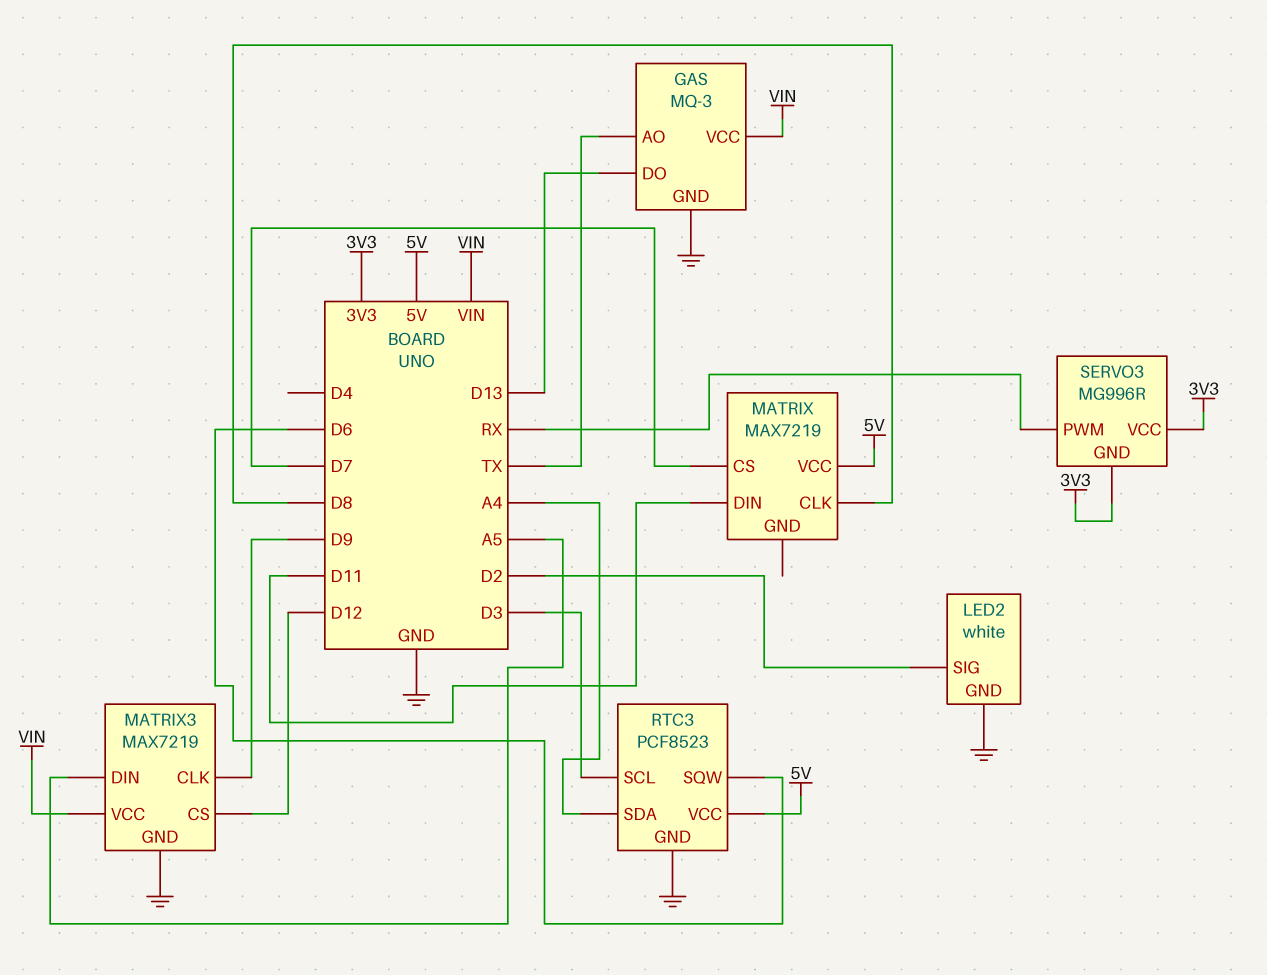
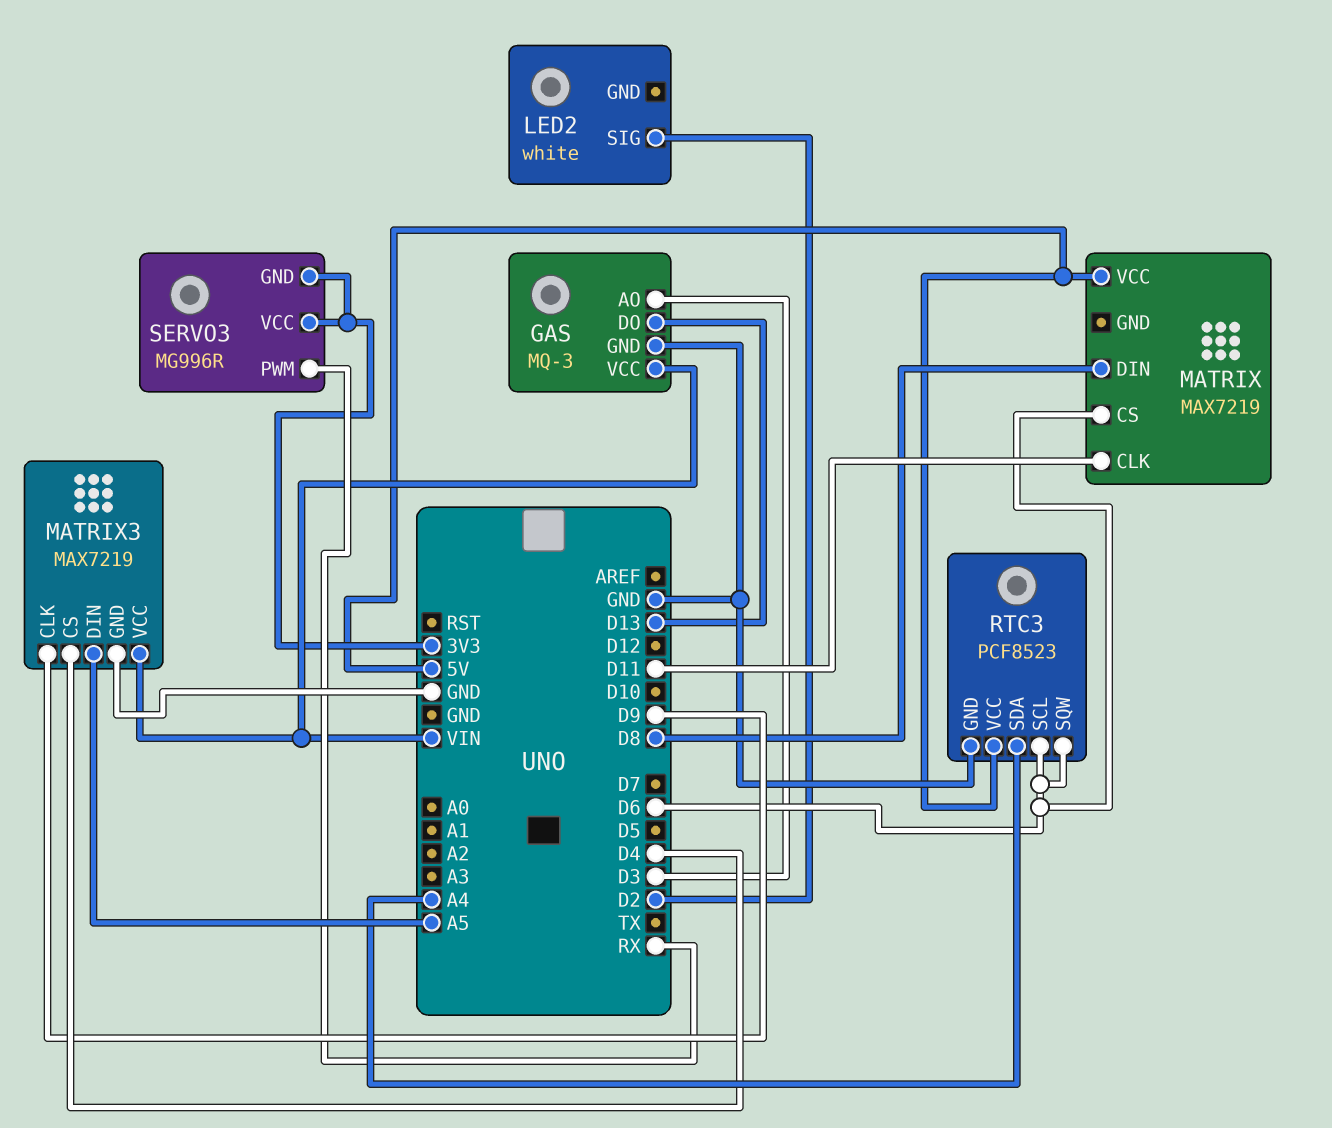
GAS pin AO: TX -> D3
LED2 pin GND: GND -> none
MATRIX pin CLK: D8 -> D11
MATRIX pin CS: D7 -> D6
MATRIX pin DIN: D11 -> D8
MATRIX3 pin CS: D12 -> D4
RTC3 pin SCL: D3 -> D6

